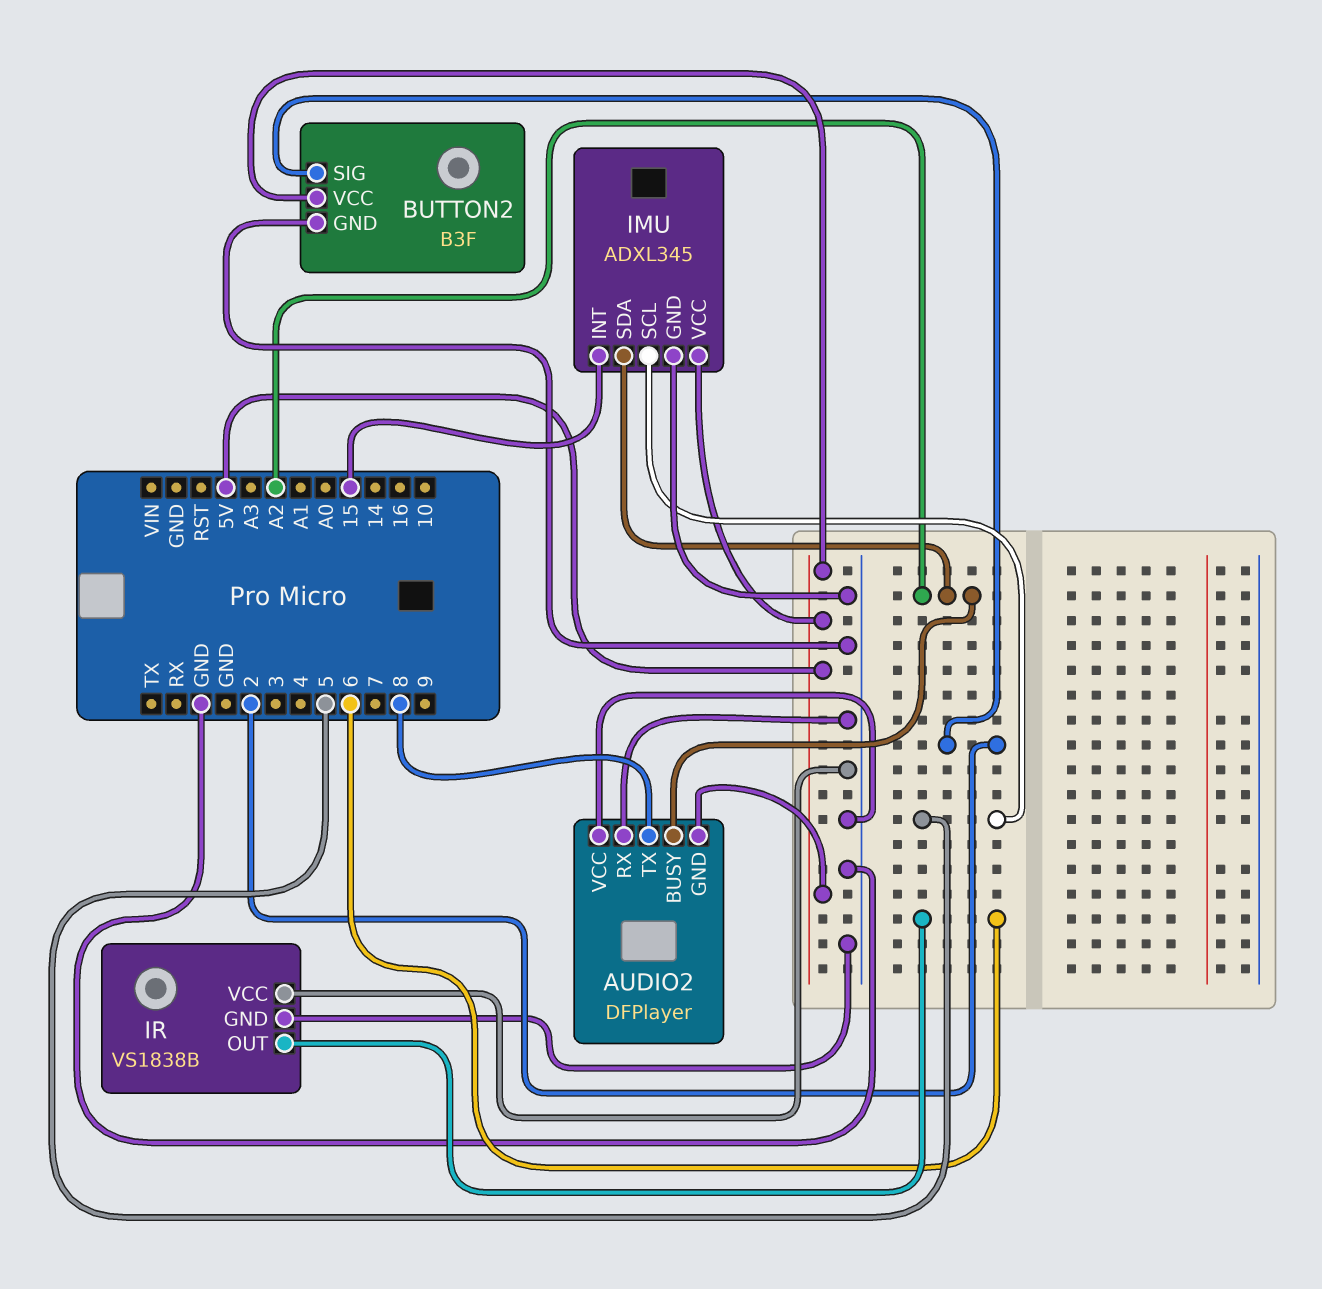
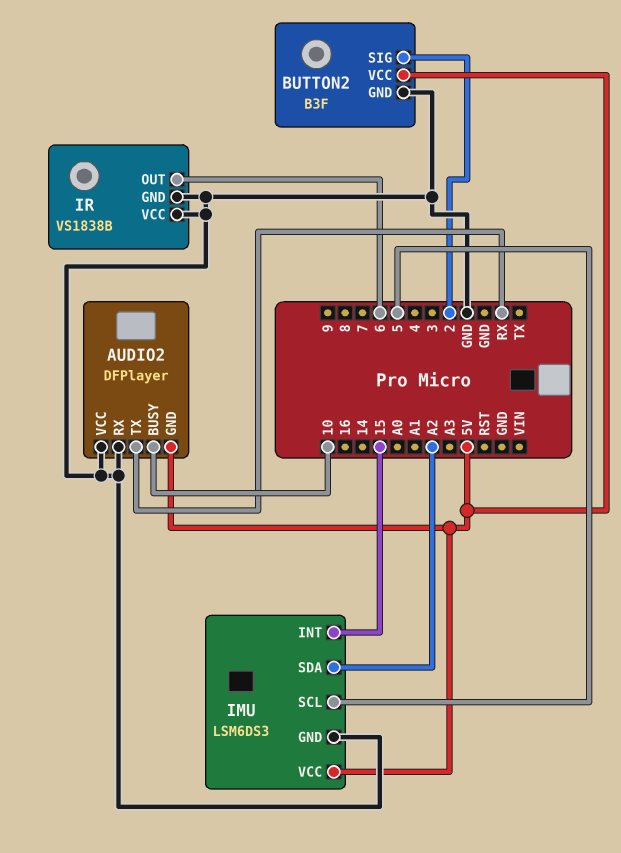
AUDIO2 pin BUSY: A2 -> 10
AUDIO2 pin TX: 8 -> RX
IMU: ADXL345 -> LSM6DS3

